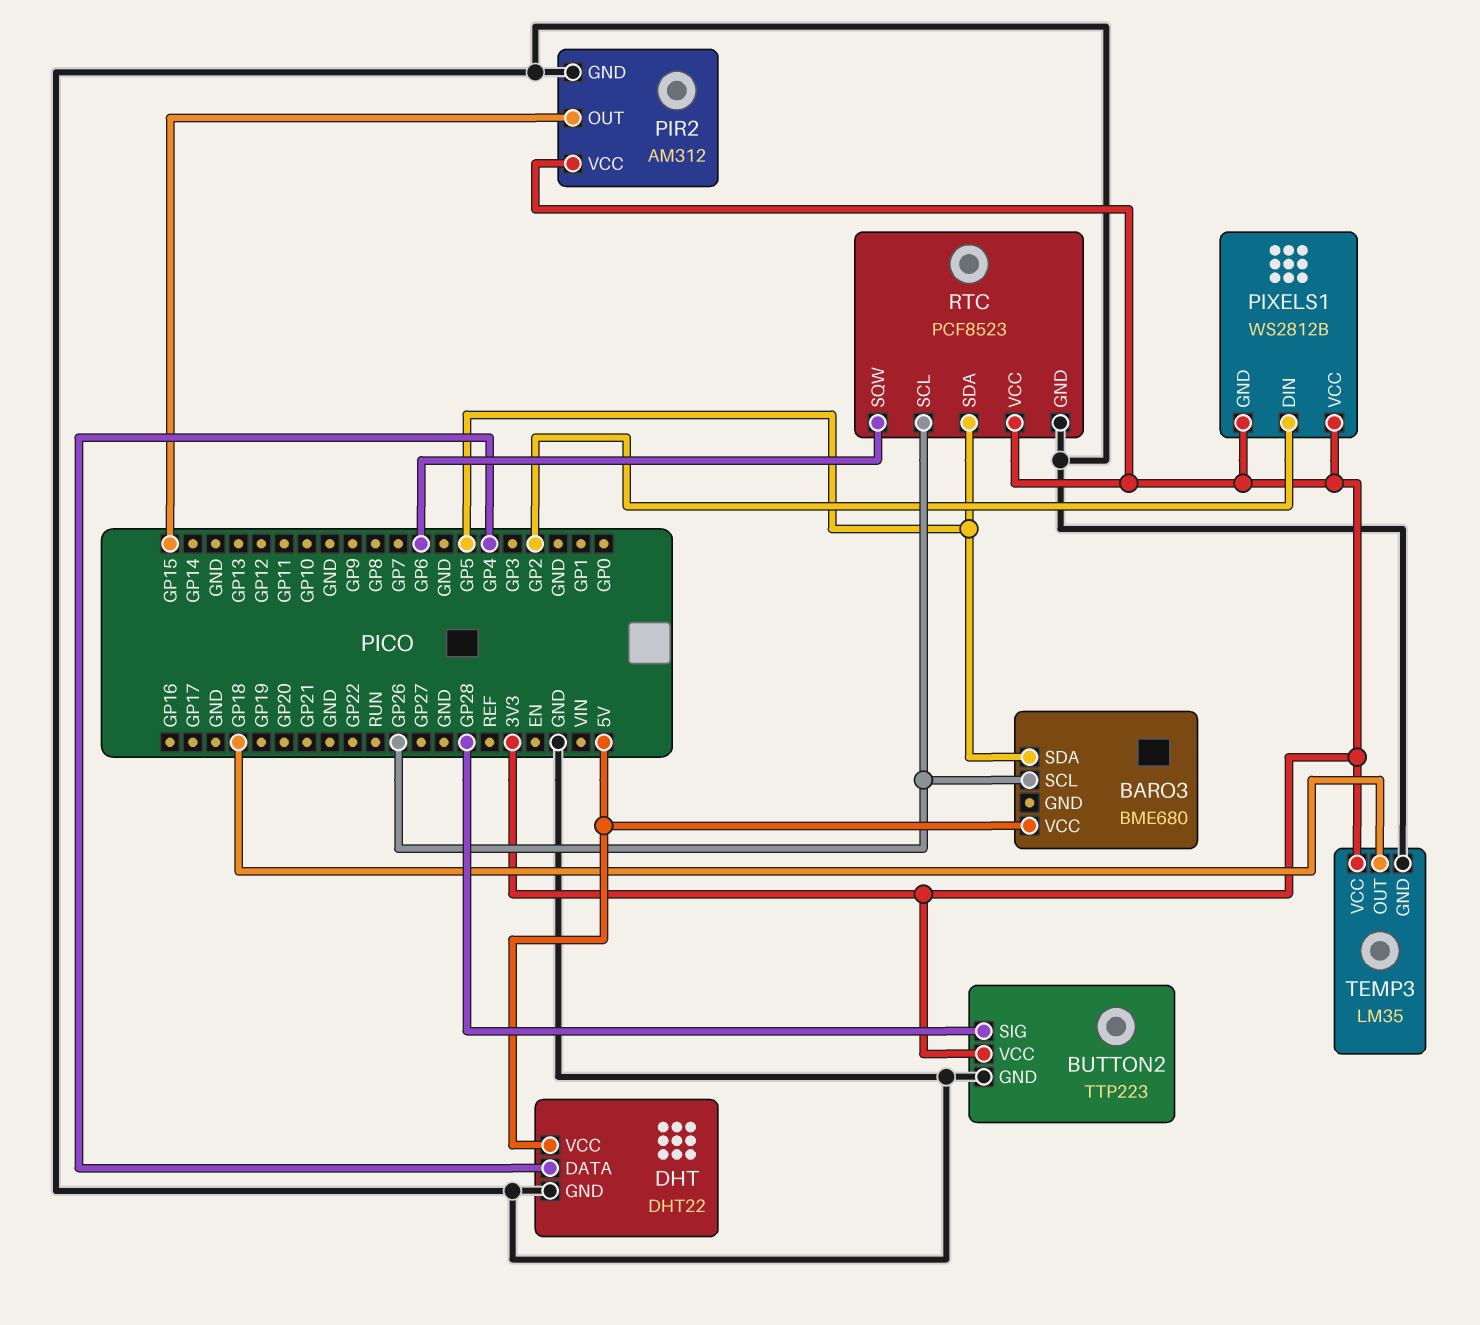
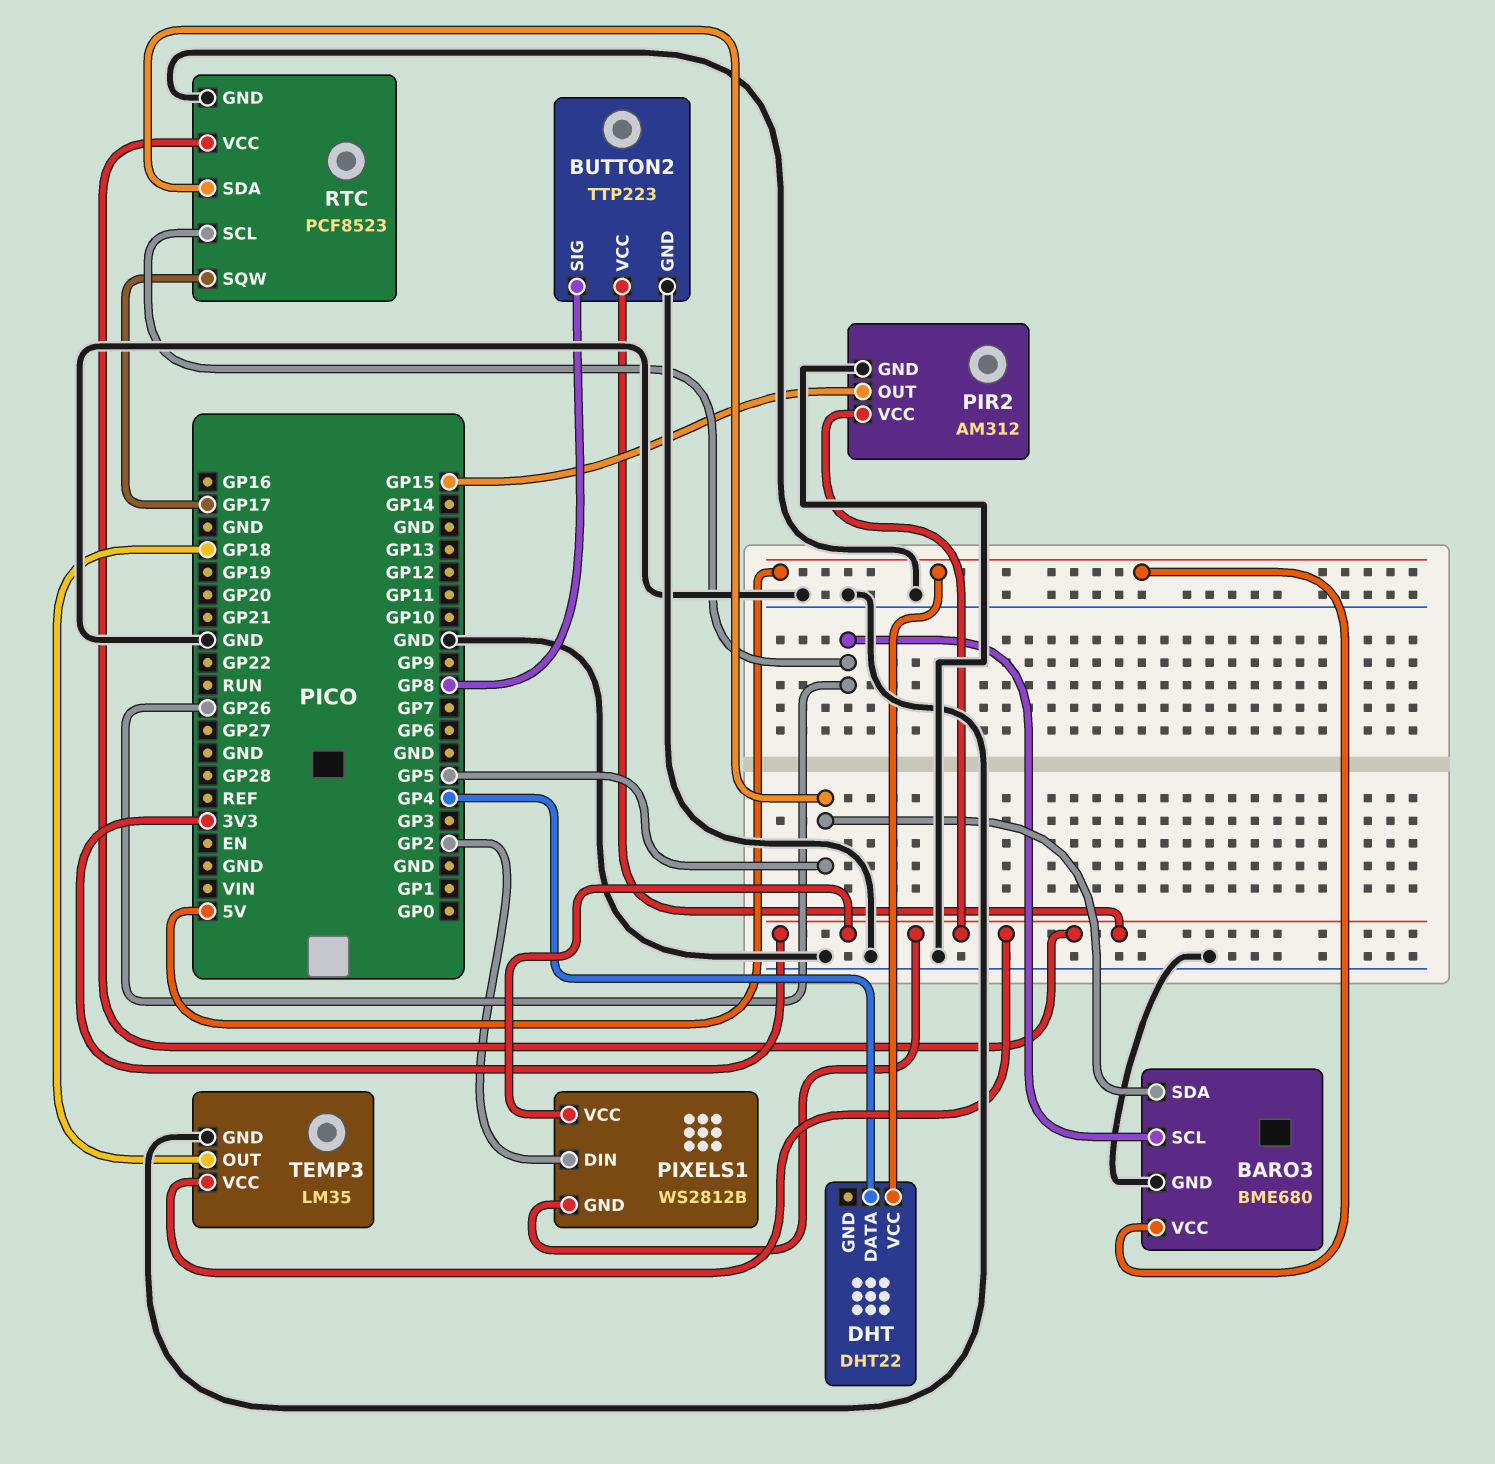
BARO3 pin GND: none -> GND
BUTTON2 pin SIG: GP28 -> GP8
DHT pin GND: GND -> none
RTC pin SQW: GP6 -> GP17

